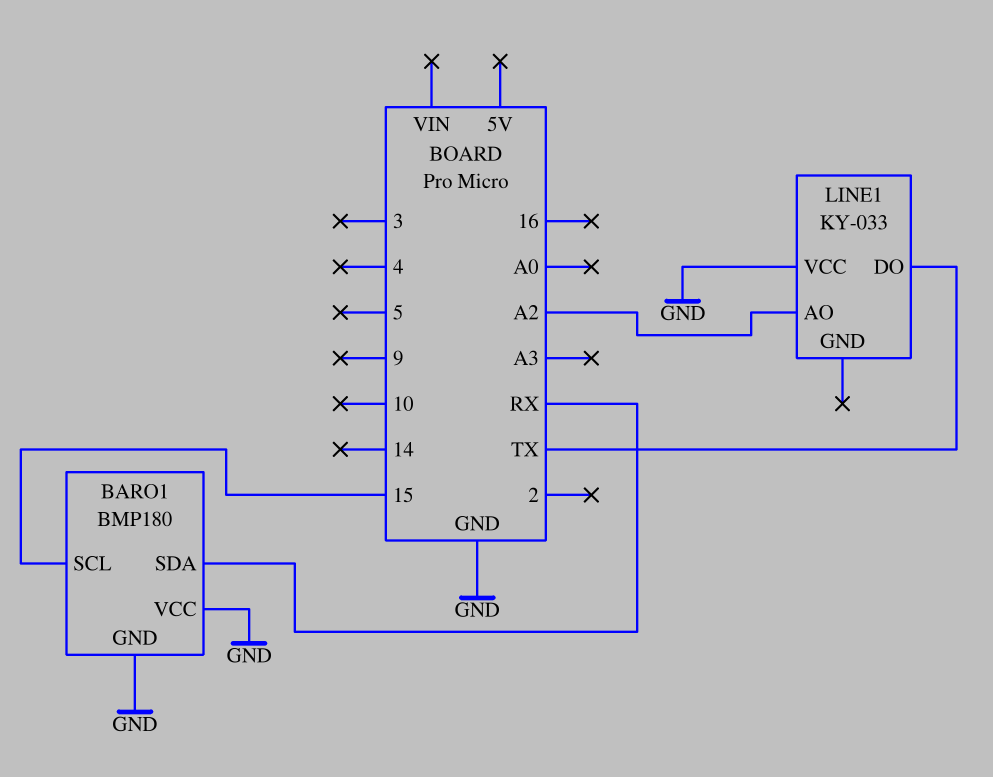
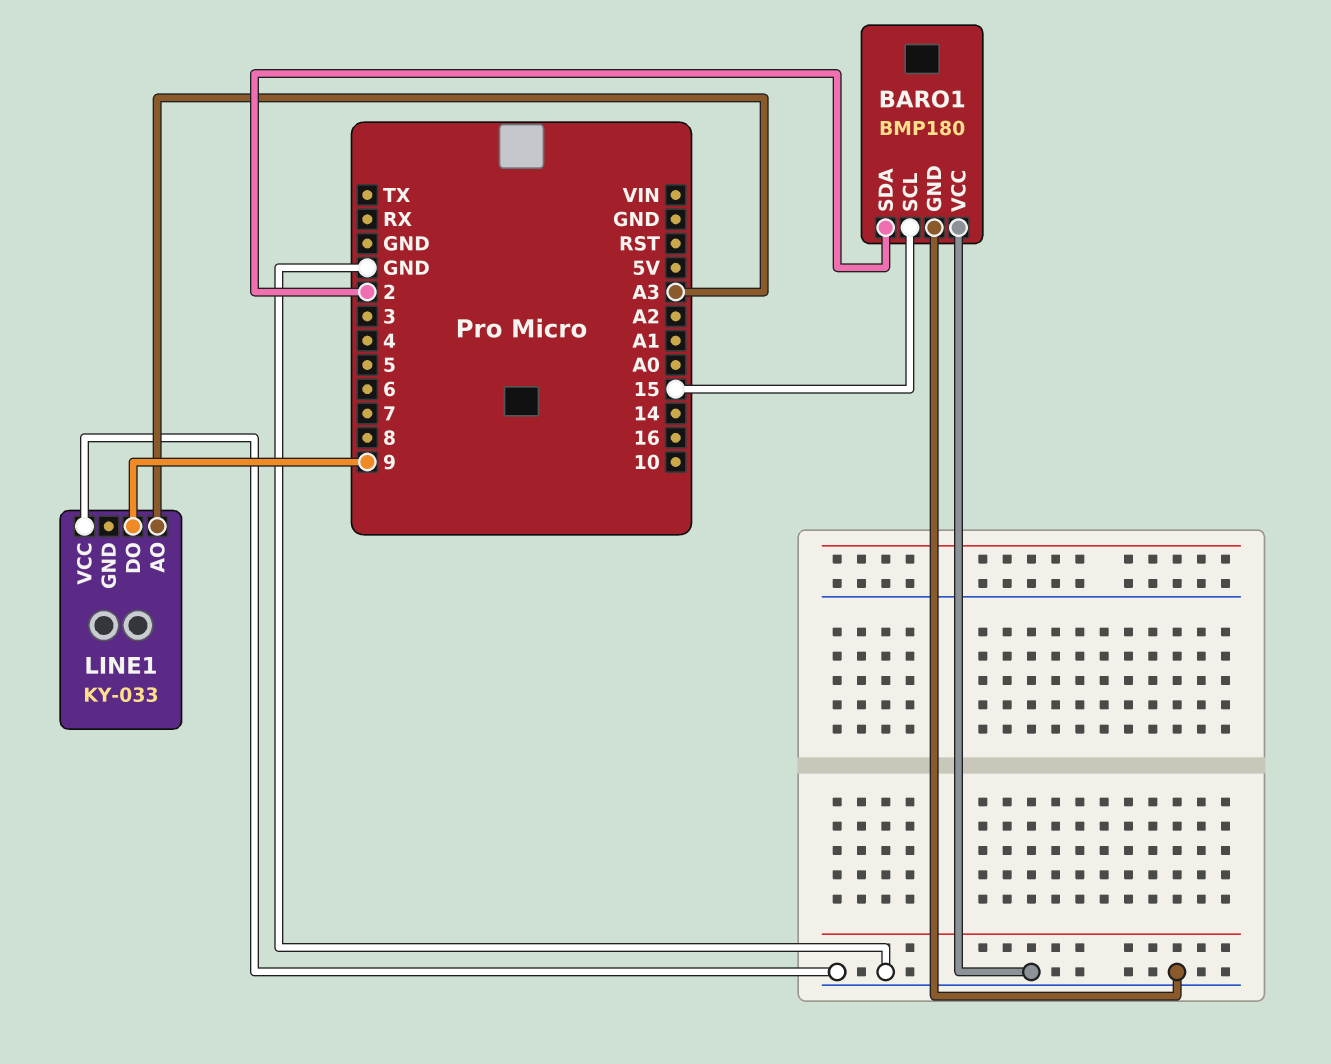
BARO1 pin SDA: RX -> 2
LINE1 pin AO: A2 -> A3
LINE1 pin DO: TX -> 9

